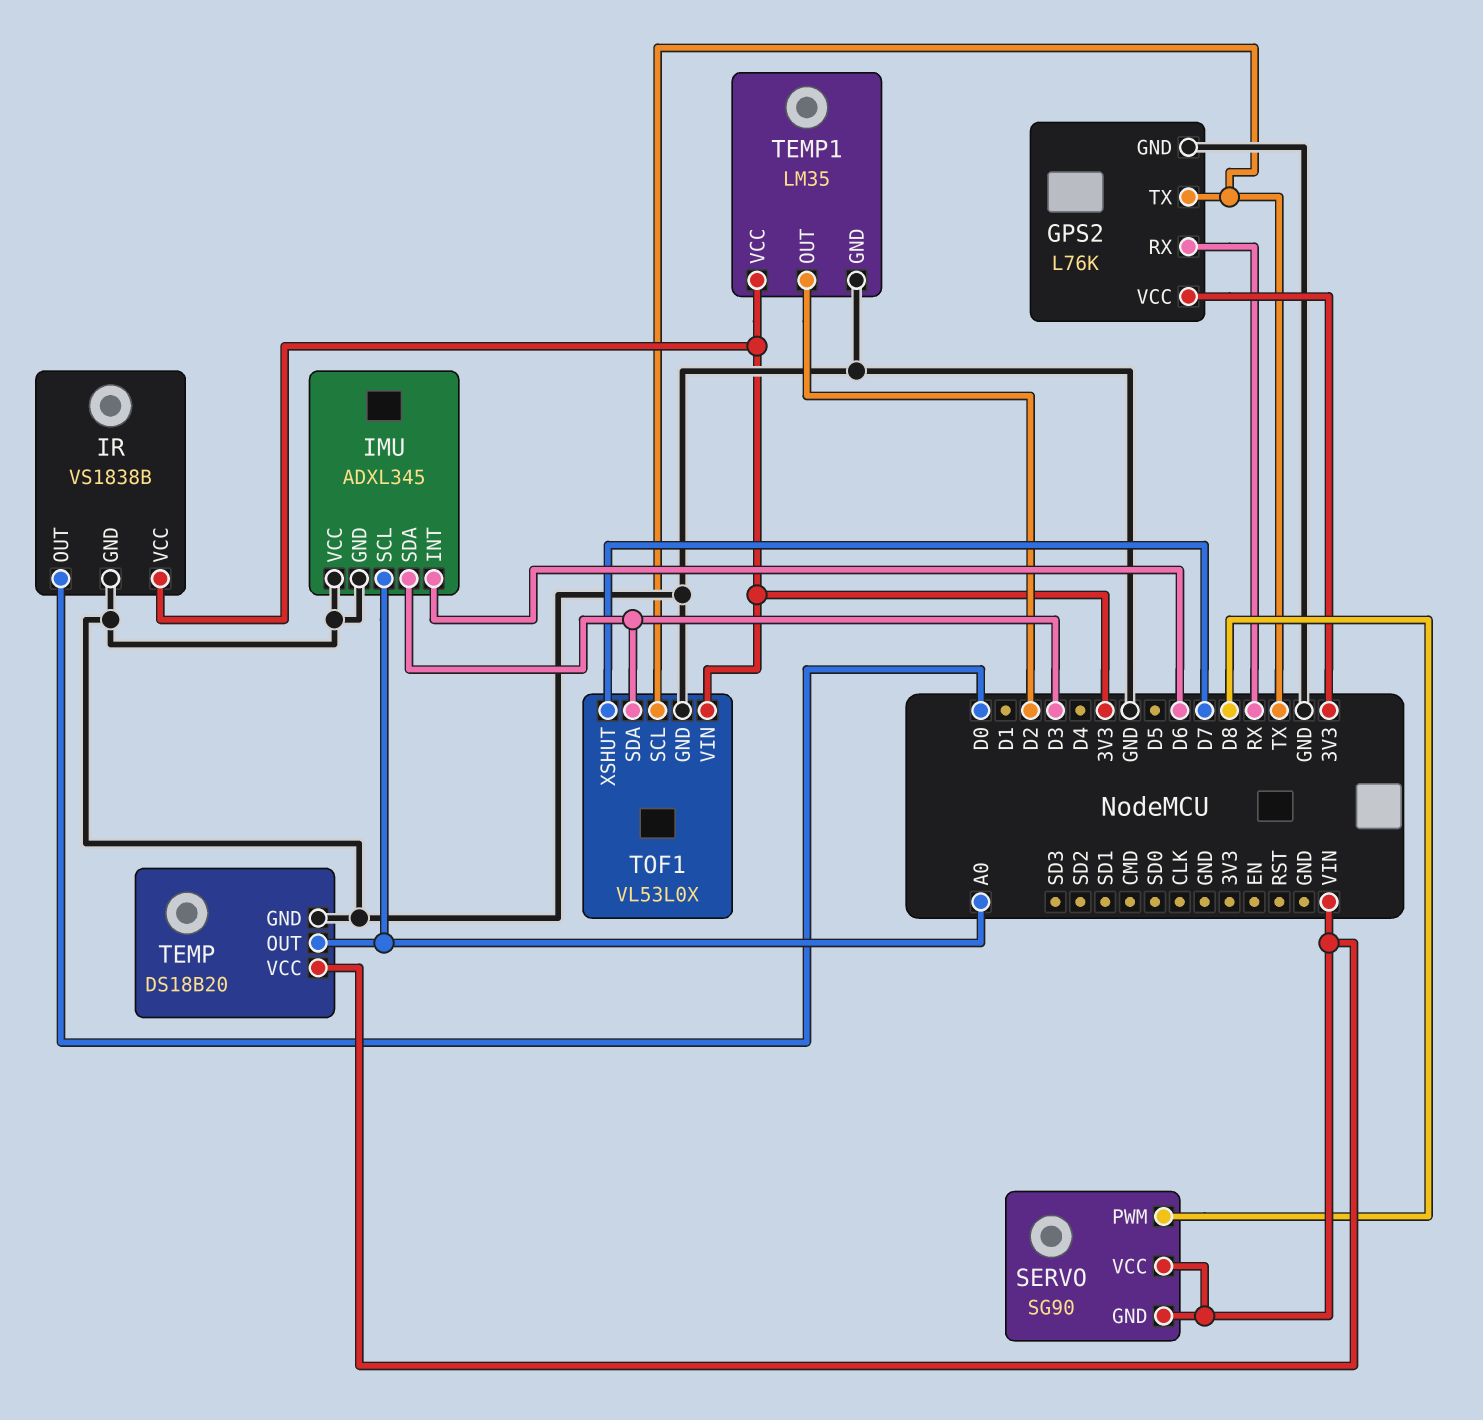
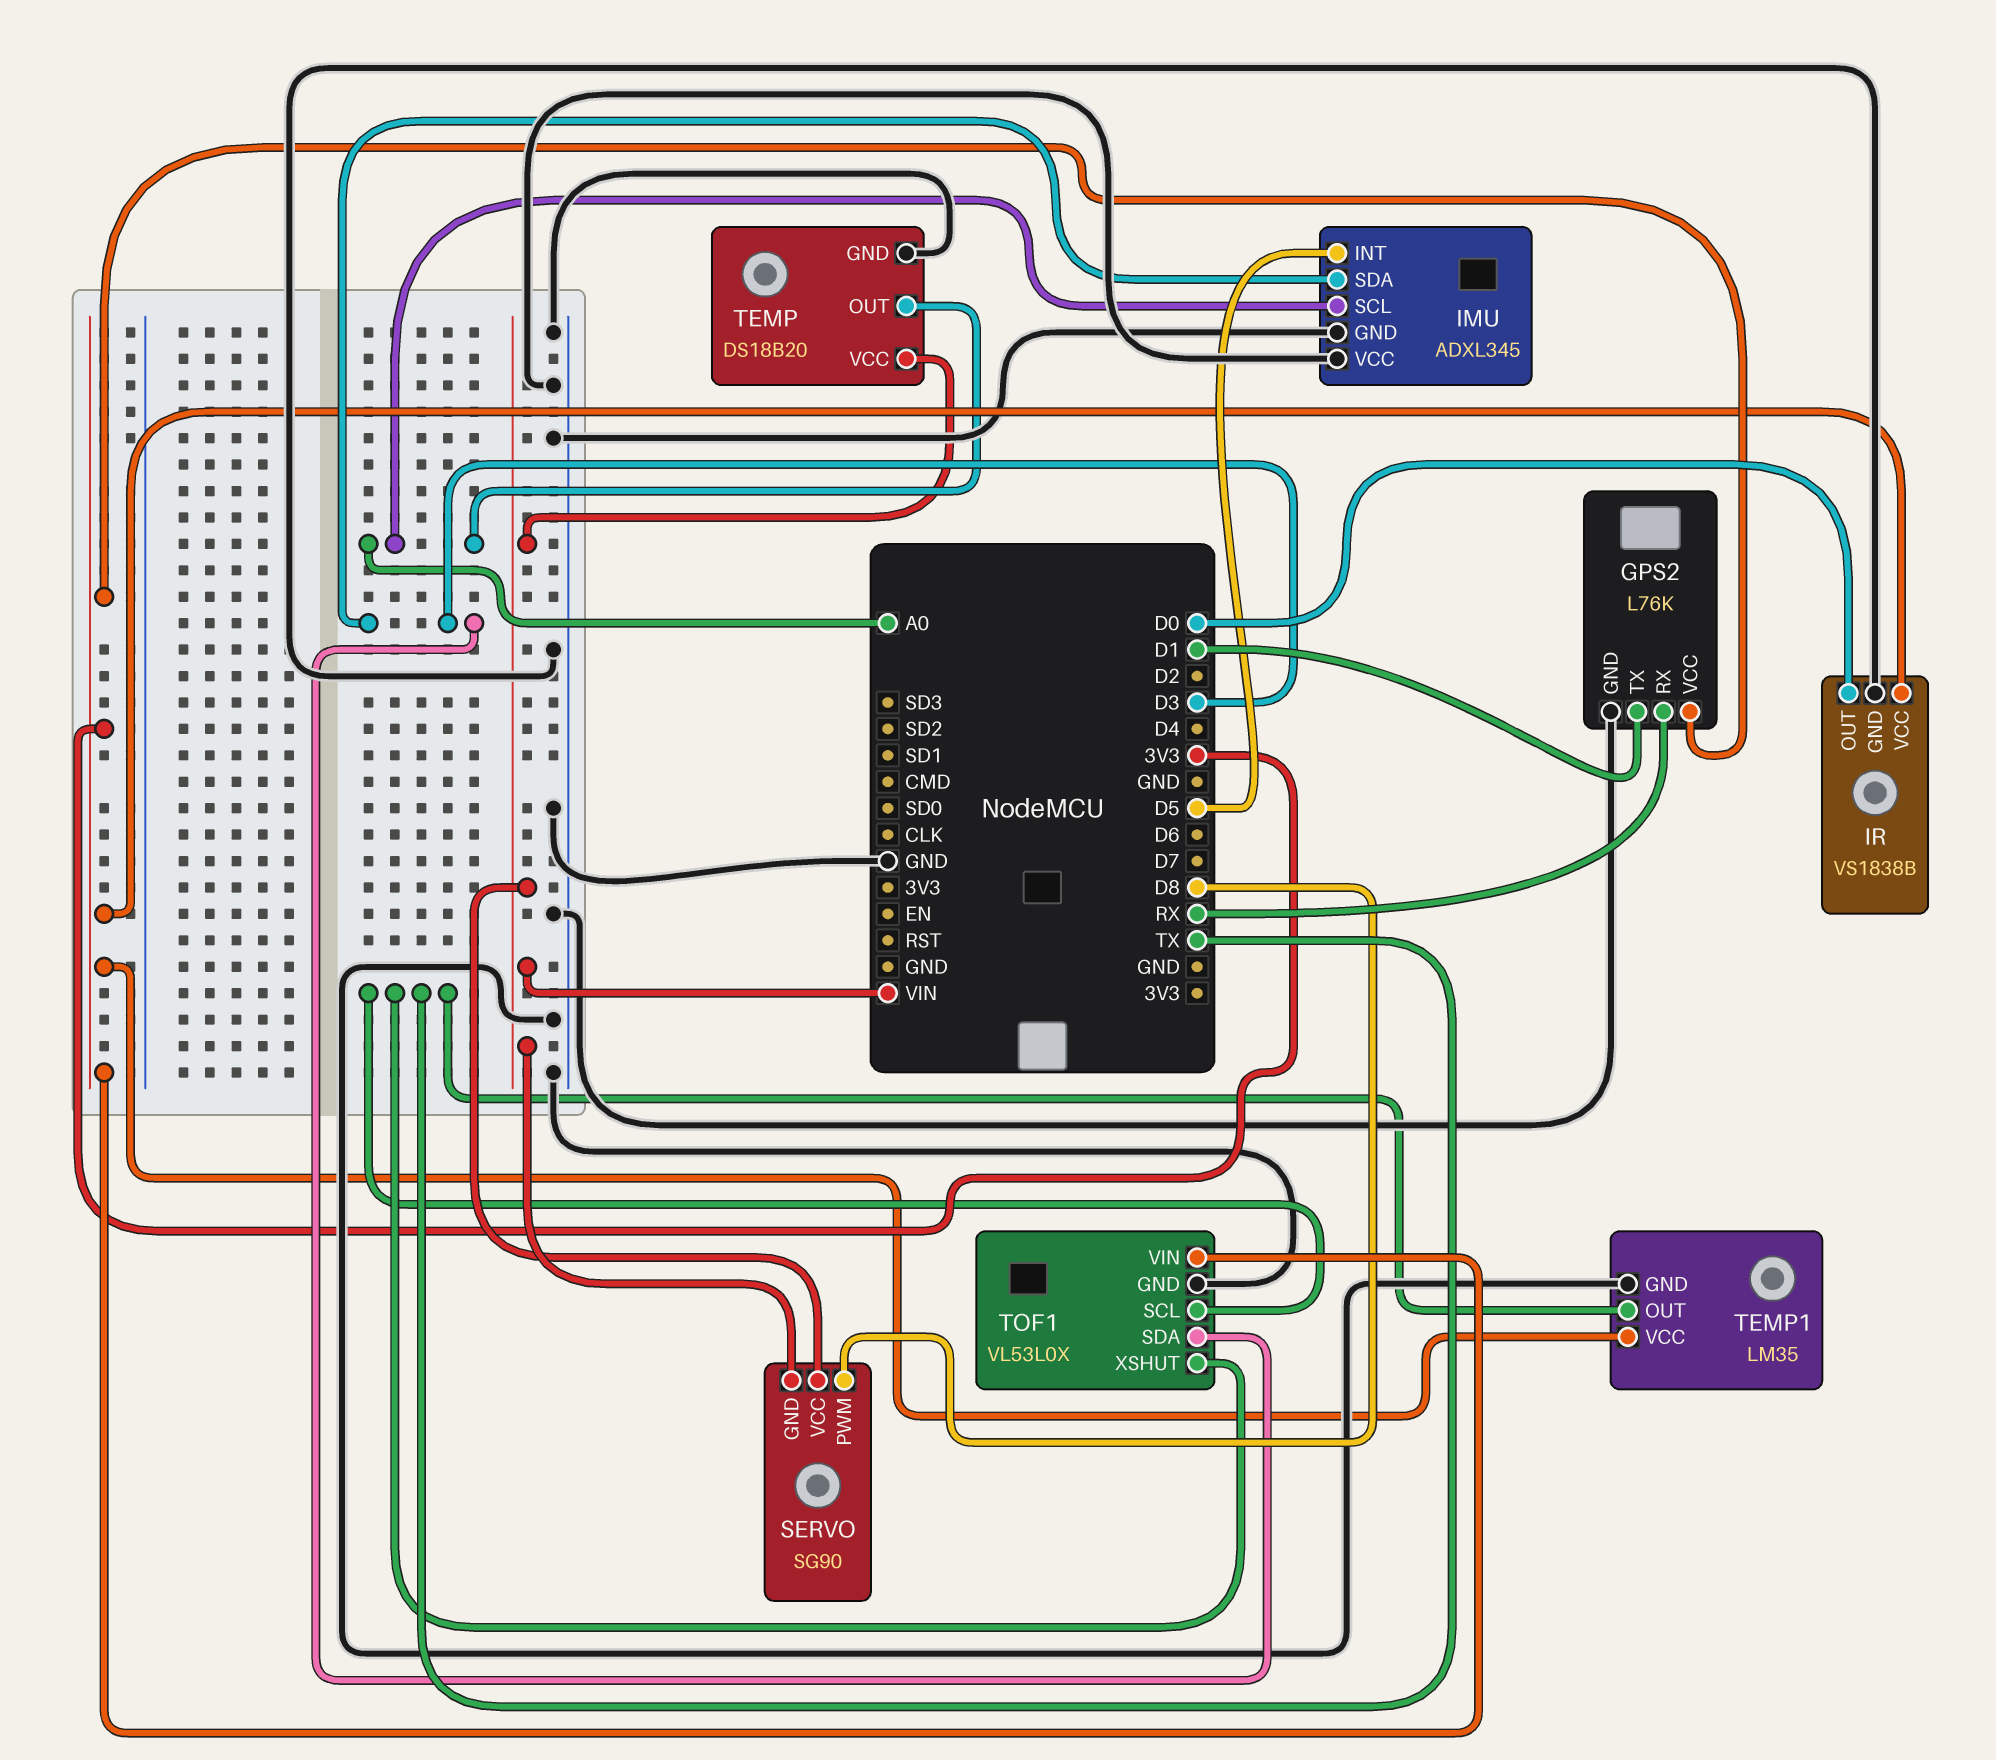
GPS2 pin TX: TX -> D1
IMU pin INT: D6 -> D5
TEMP1 pin OUT: D2 -> TX
TOF1 pin XSHUT: D7 -> TX

